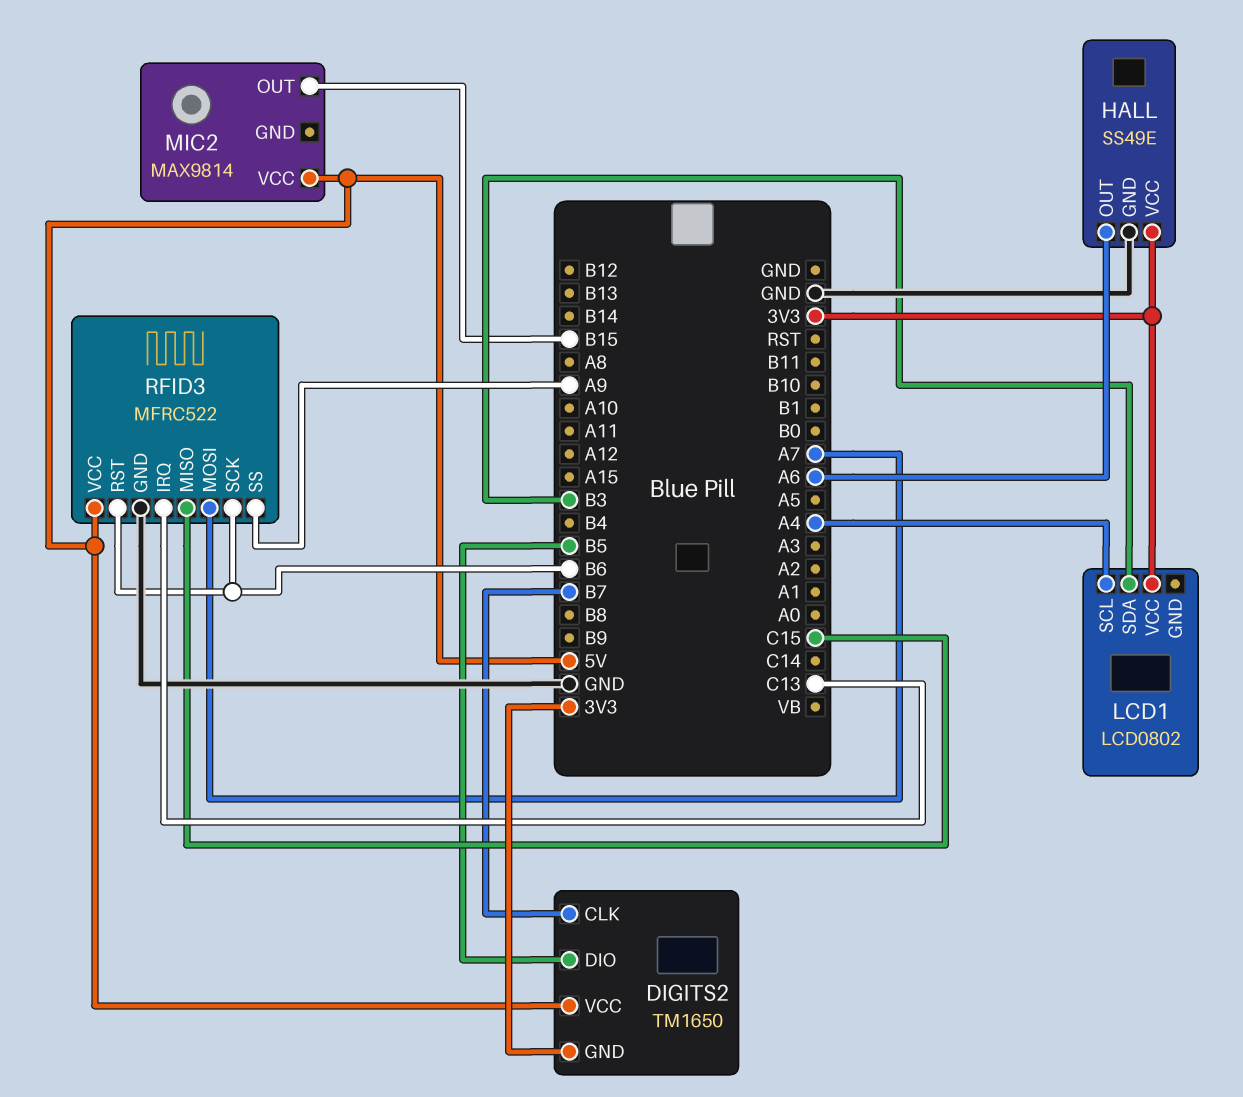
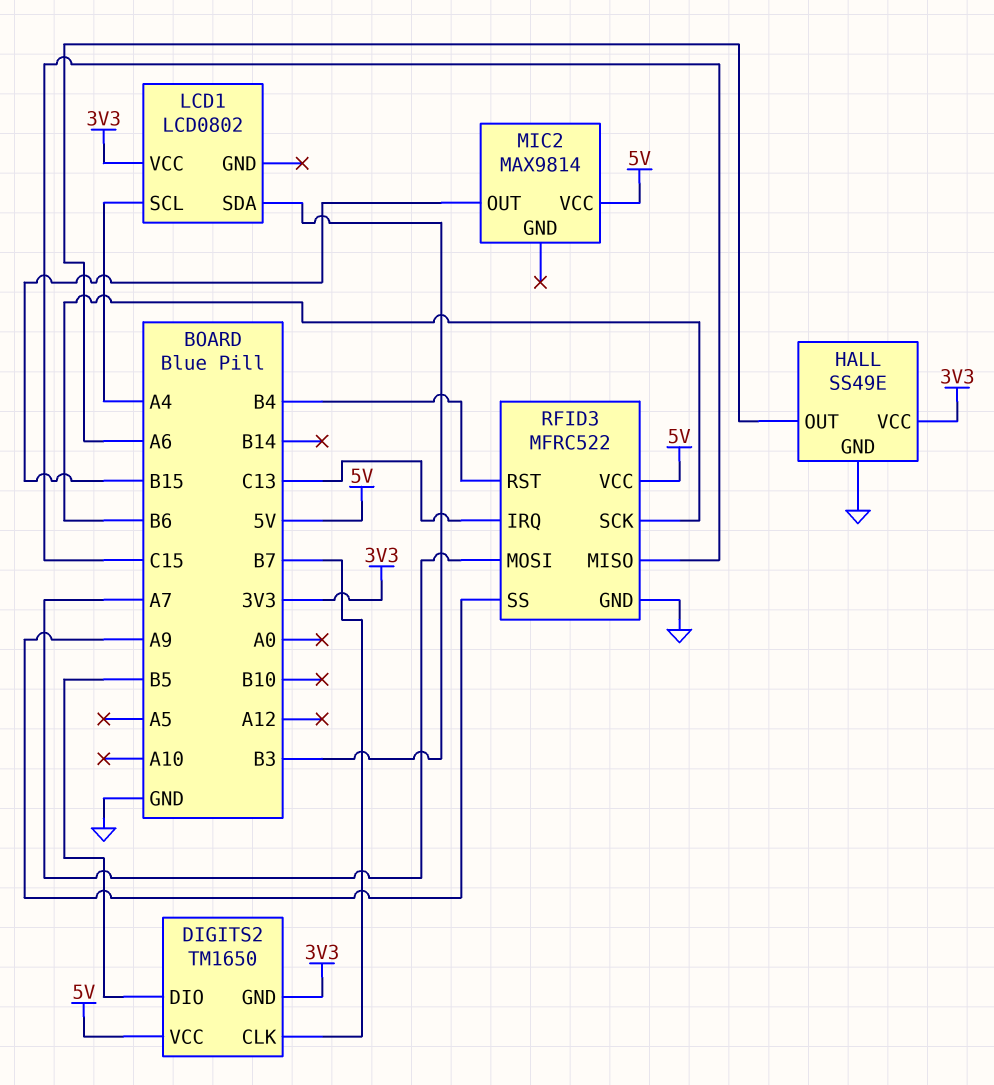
RFID3 pin RST: B6 -> B4

